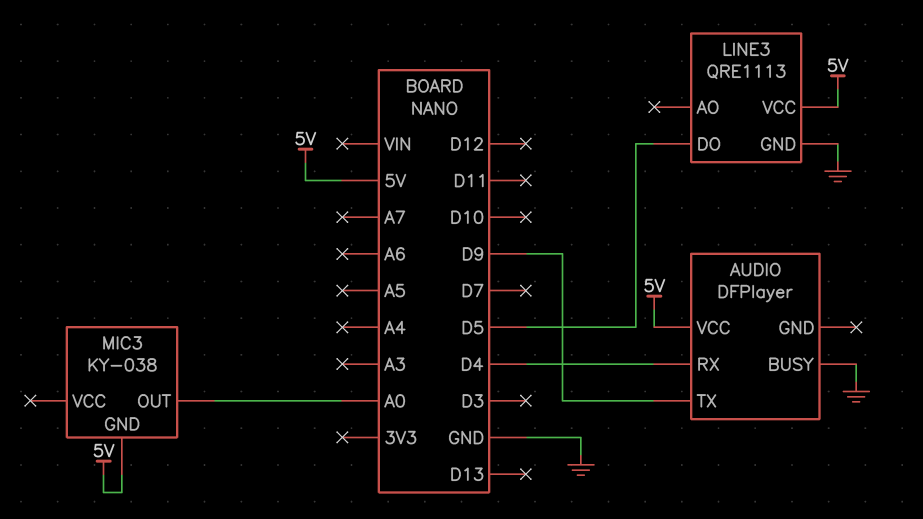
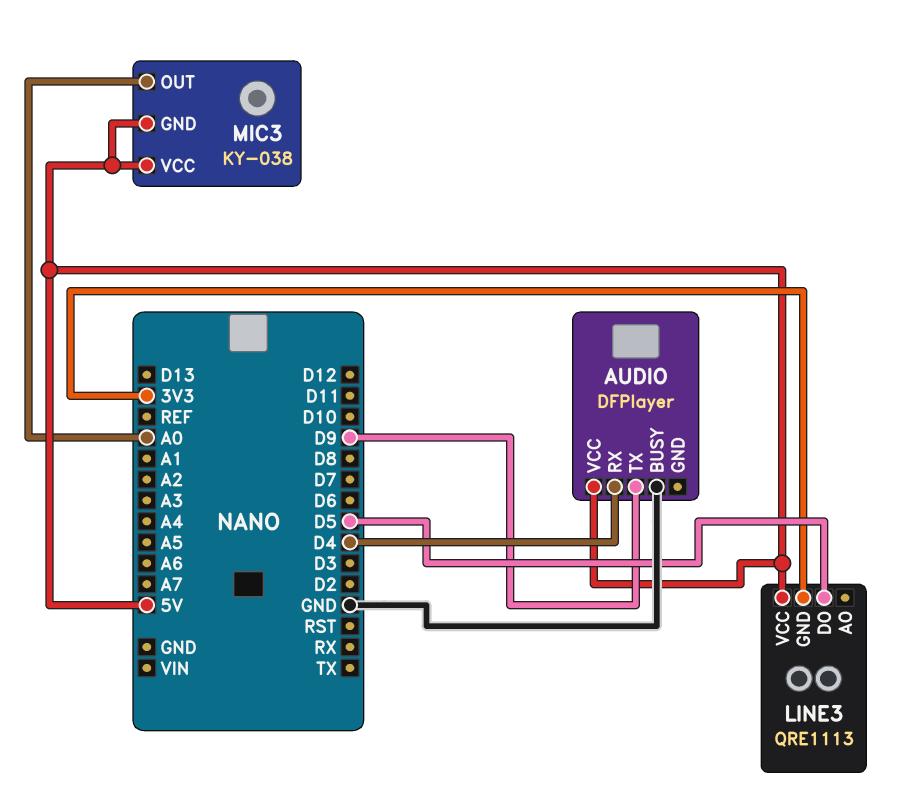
LINE3 pin GND: GND -> 3V3
MIC3 pin VCC: none -> 5V

